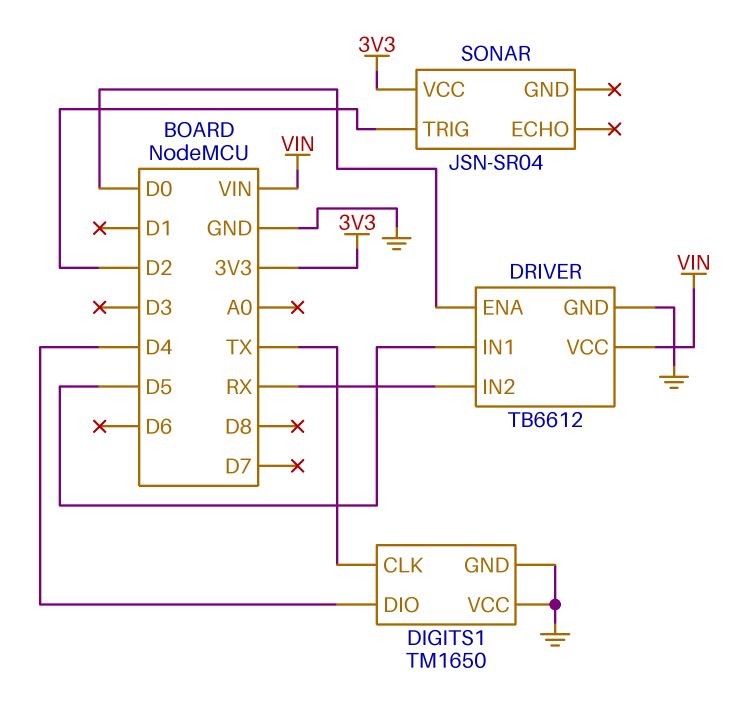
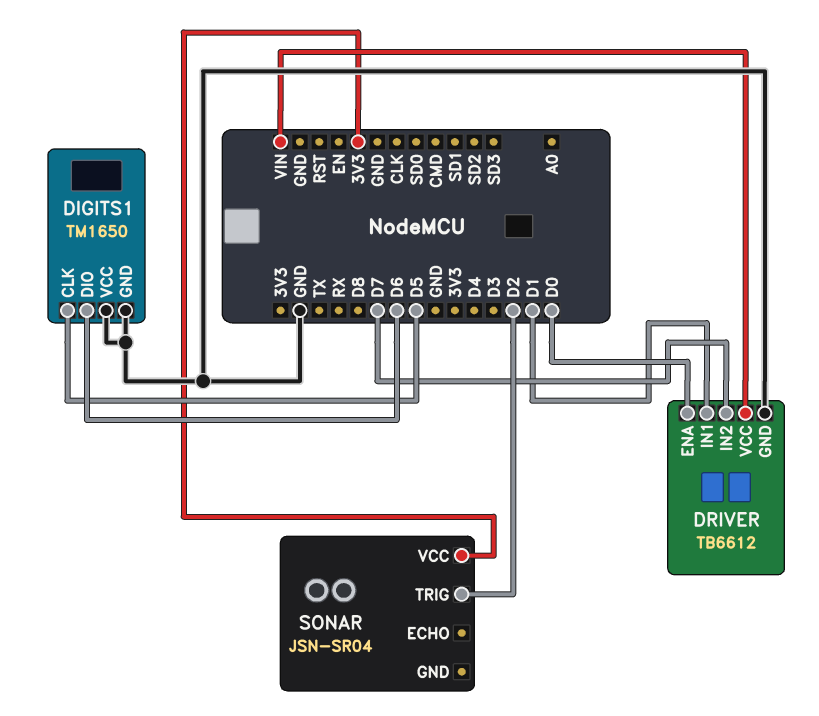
DIGITS1 pin CLK: TX -> D5
DIGITS1 pin DIO: D4 -> D6
DRIVER pin IN1: D5 -> D1
DRIVER pin IN2: RX -> D7

